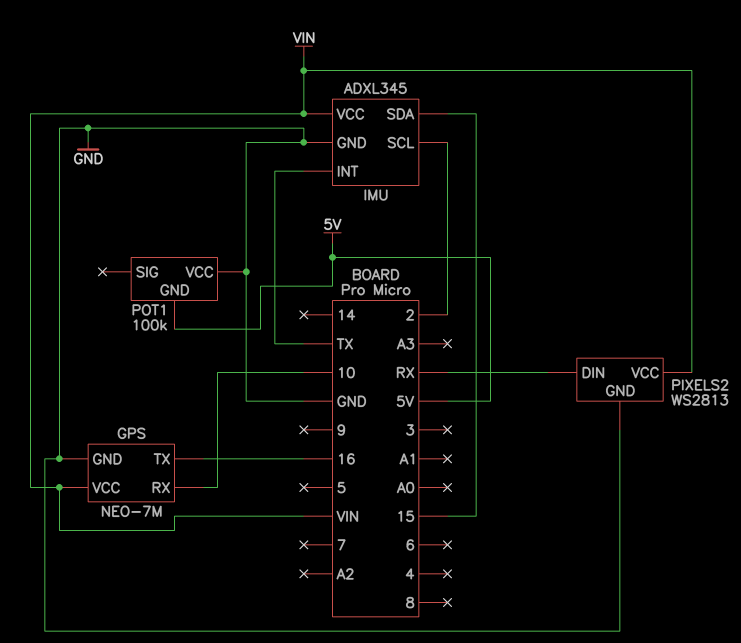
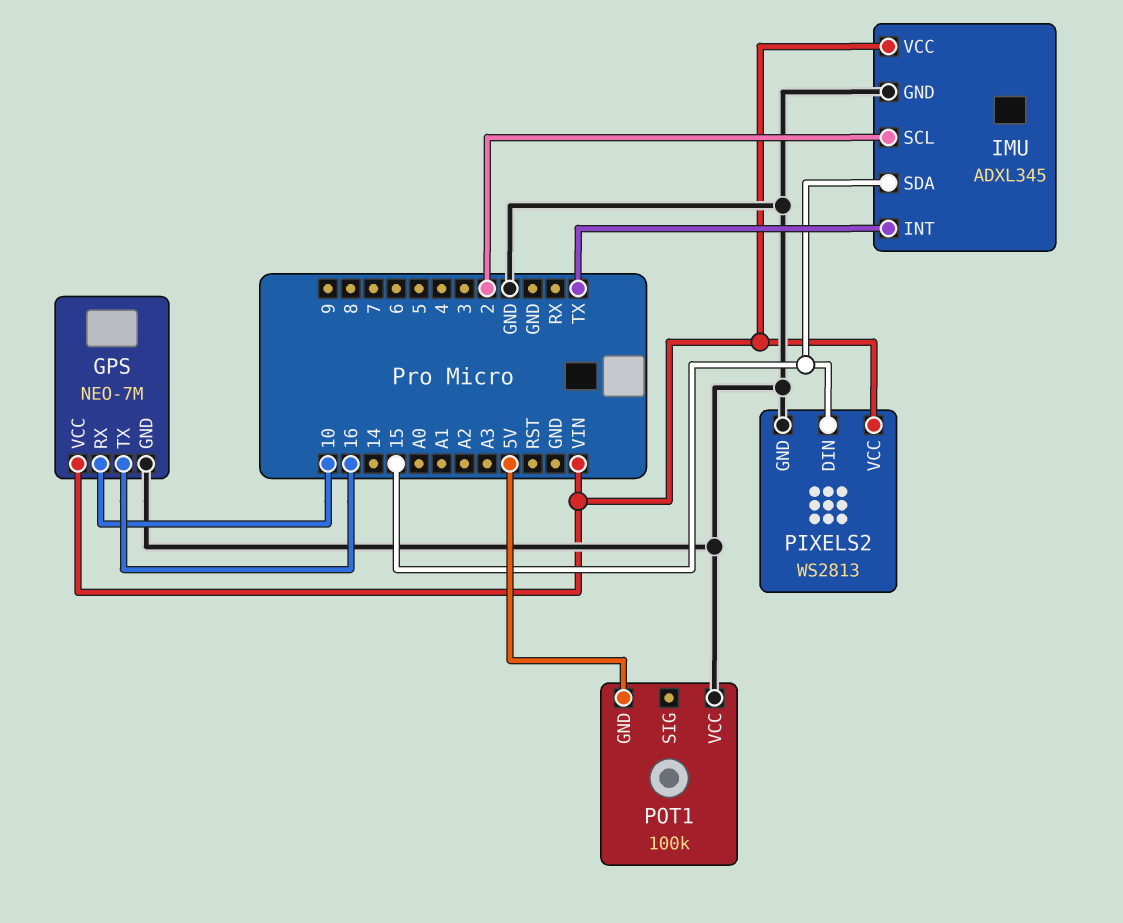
PIXELS2 pin DIN: RX -> 15

